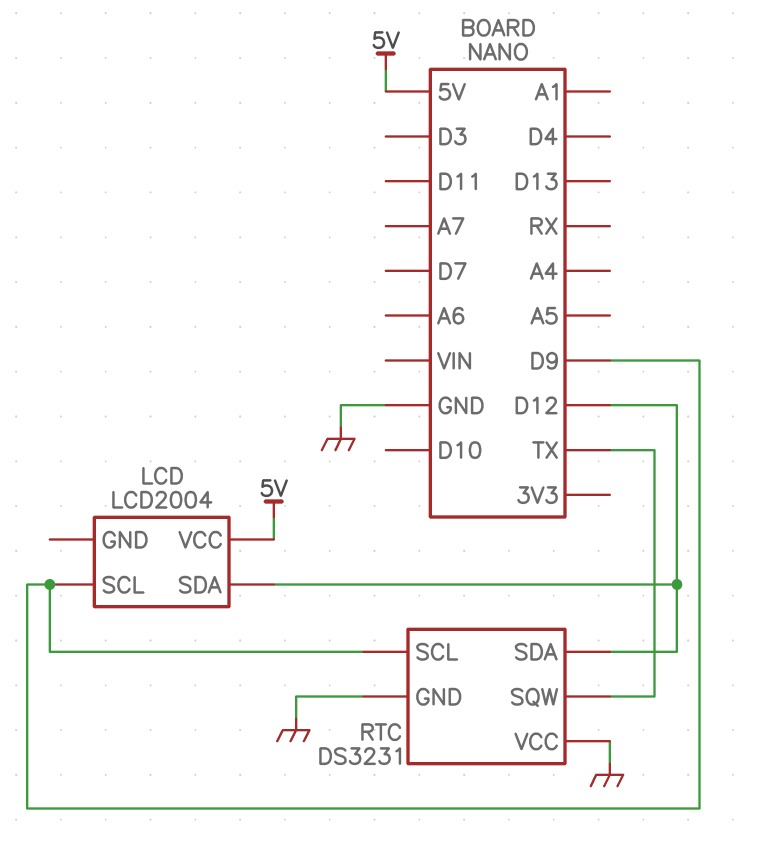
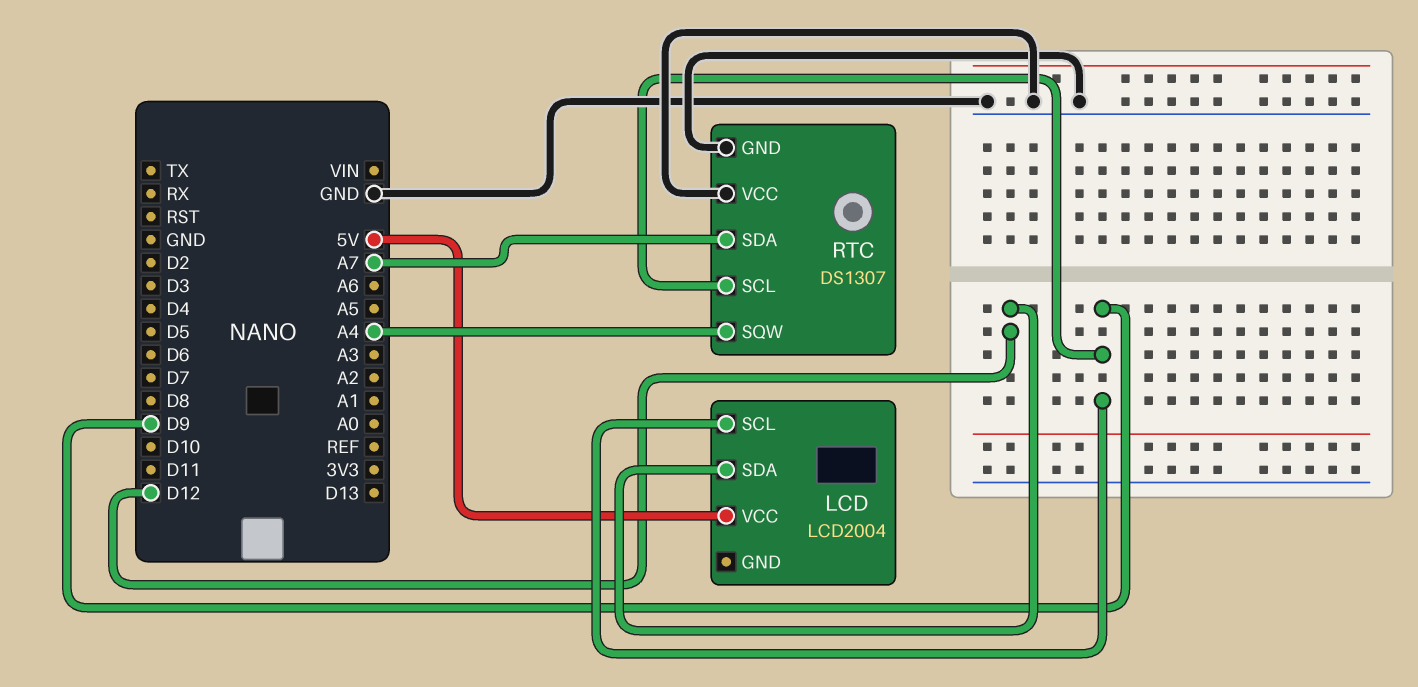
RTC: DS3231 -> DS1307
RTC pin SDA: D12 -> A7
RTC pin SQW: TX -> A4

